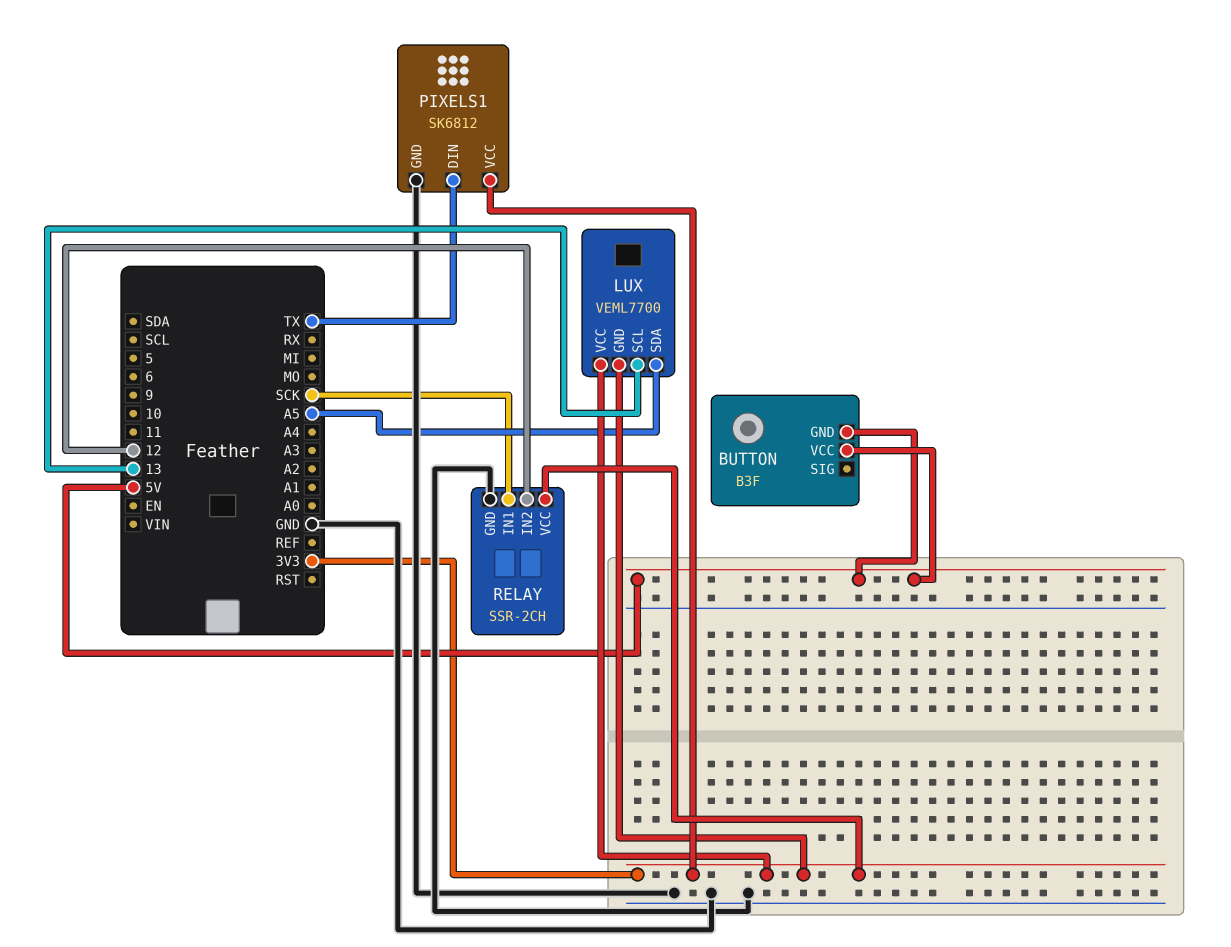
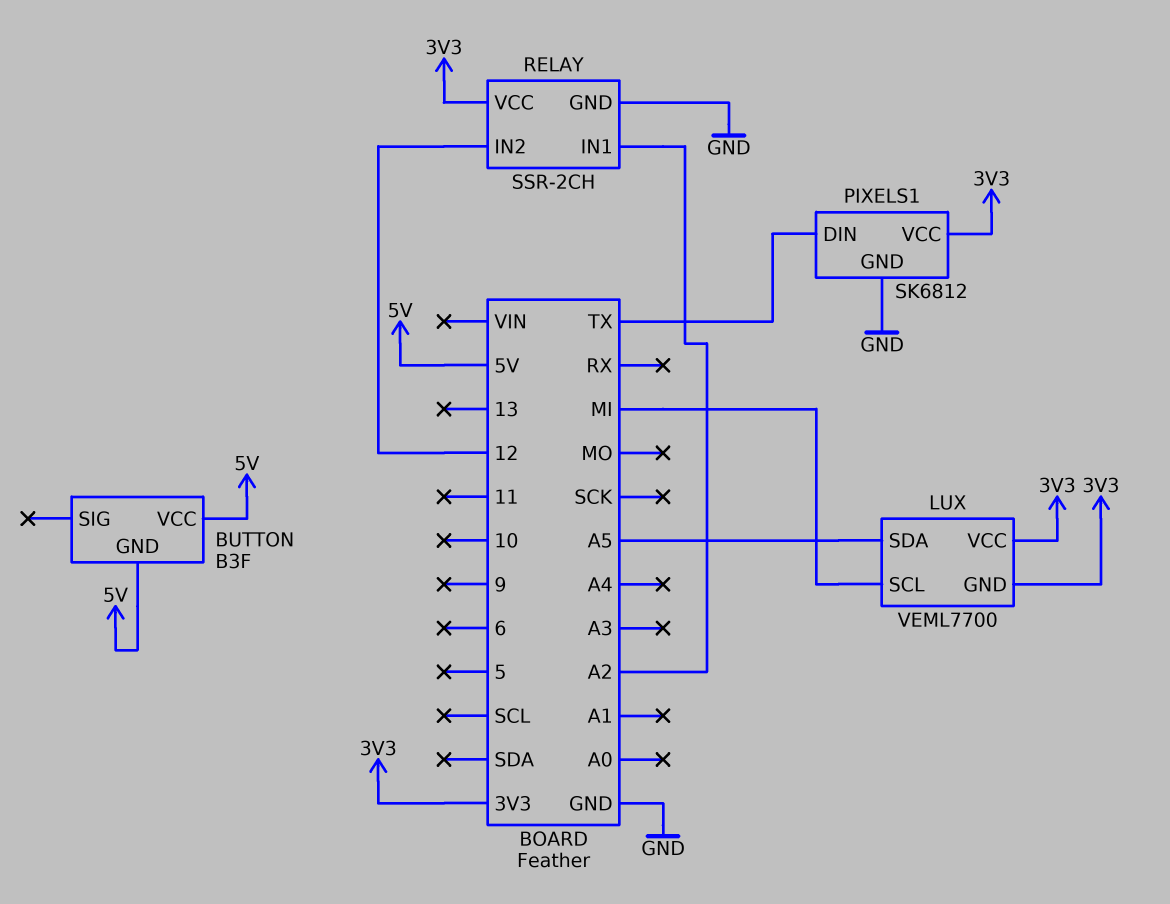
LUX pin SCL: 13 -> MI
RELAY pin IN1: SCK -> A2

